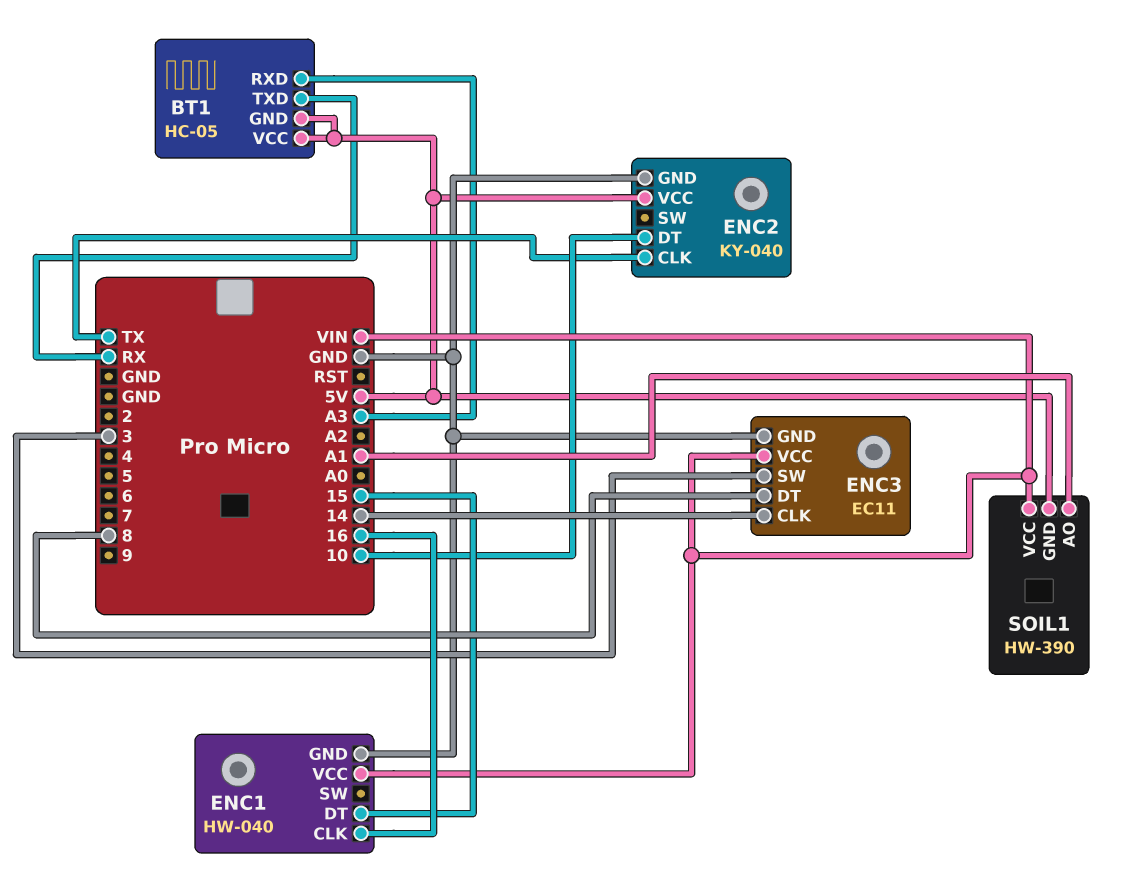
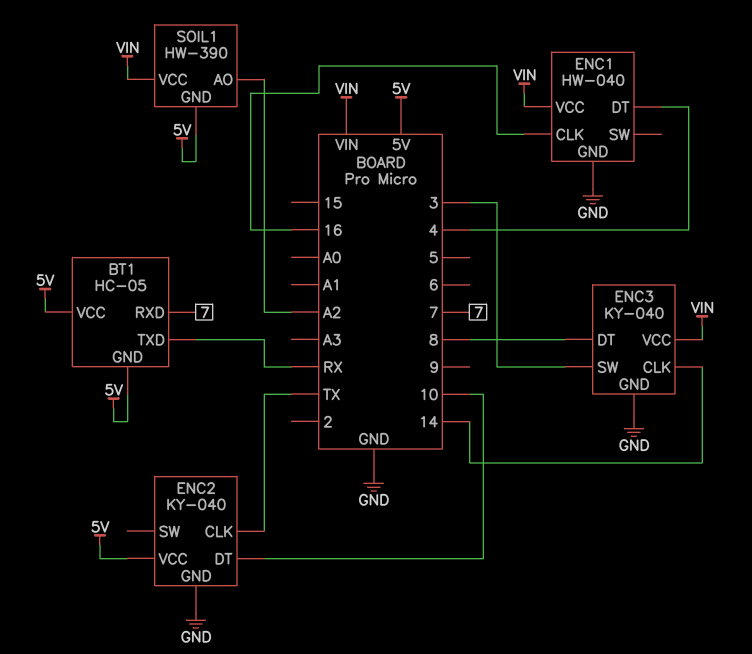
BT1 pin RXD: A3 -> 7
ENC1 pin DT: 15 -> 4
ENC3: EC11 -> KY-040
SOIL1 pin AO: A1 -> A2

